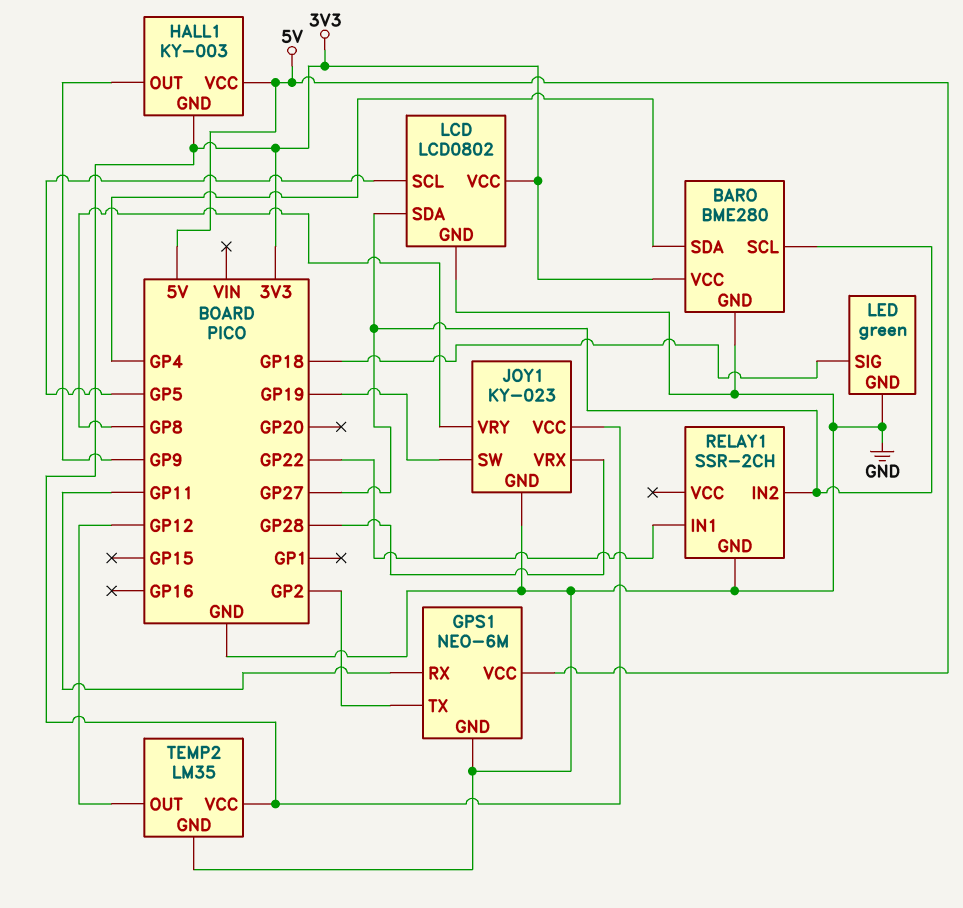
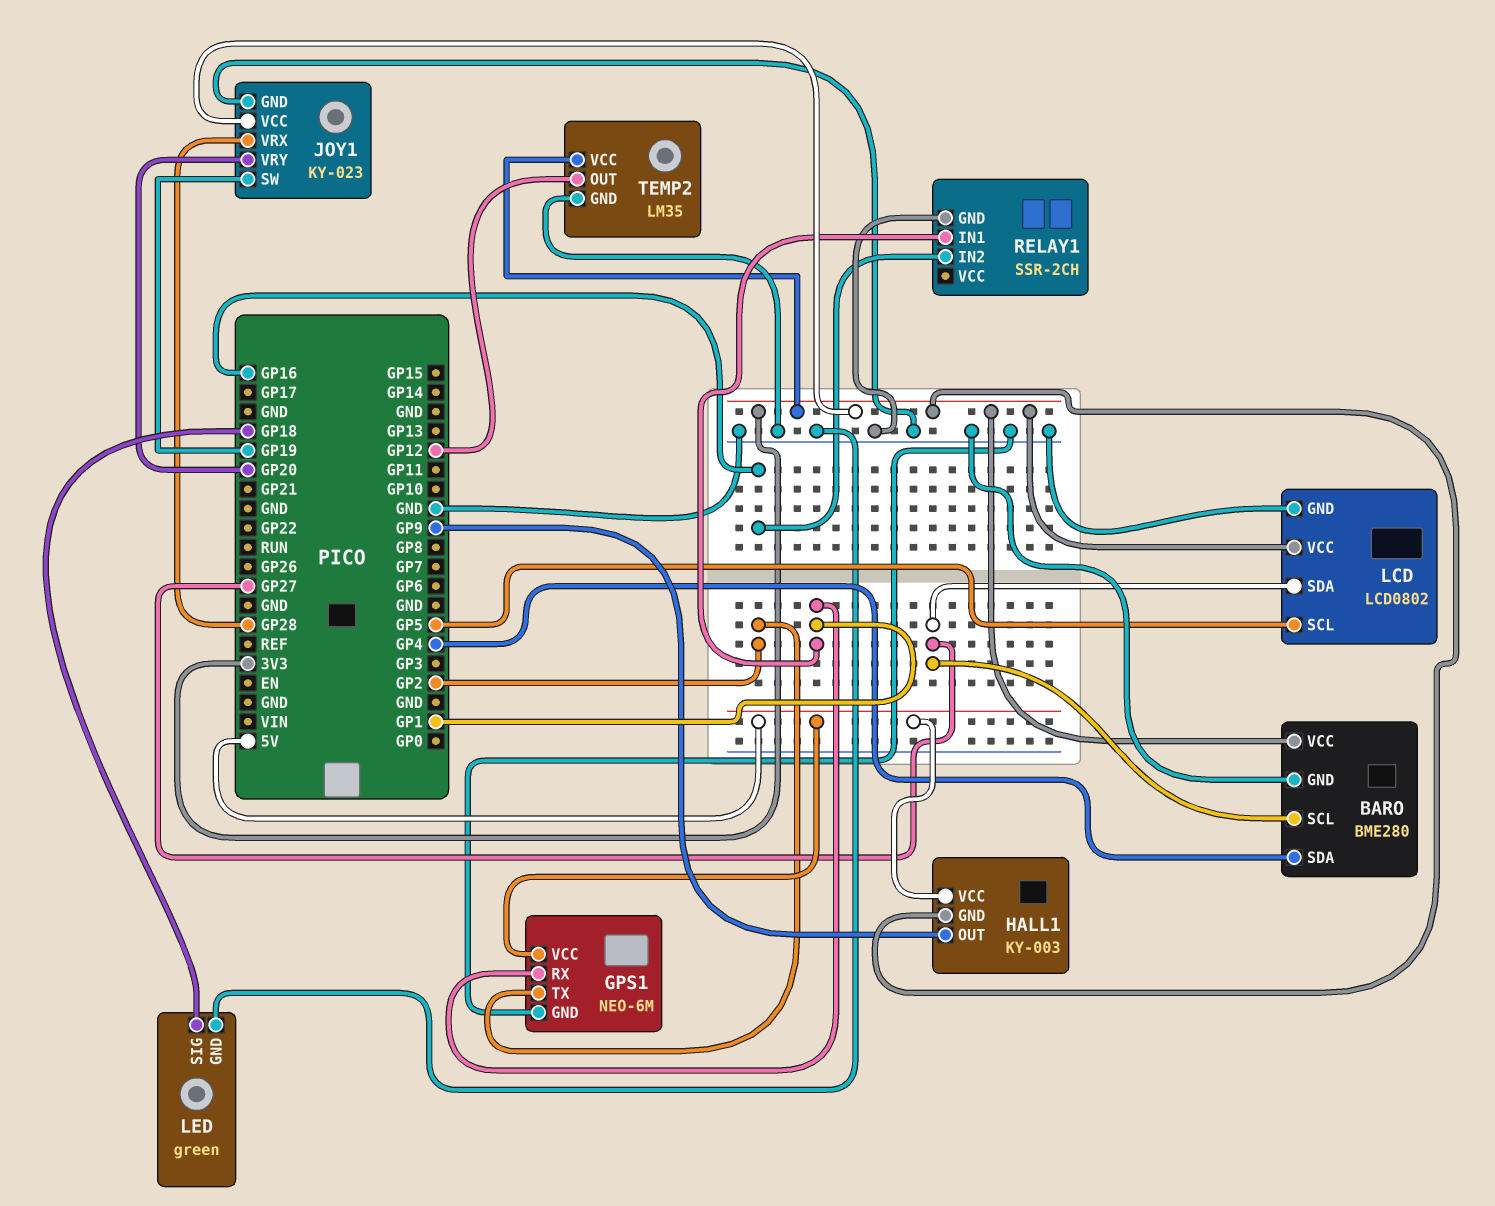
GPS1 pin RX: GP11 -> GP1
JOY1 pin VRY: GP8 -> GP20
RELAY1 pin IN1: GP22 -> GP1
RELAY1 pin IN2: GP27 -> GP16

